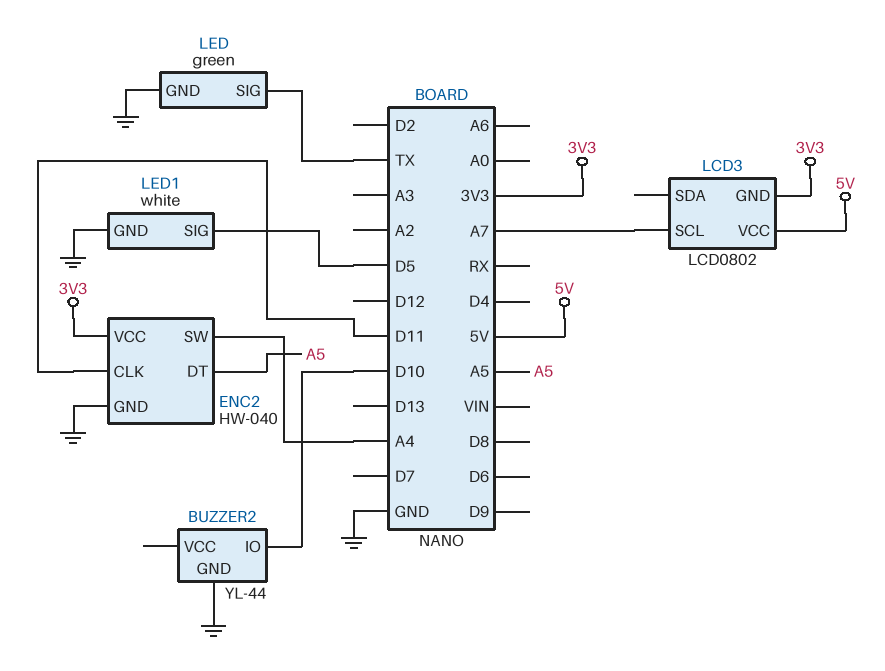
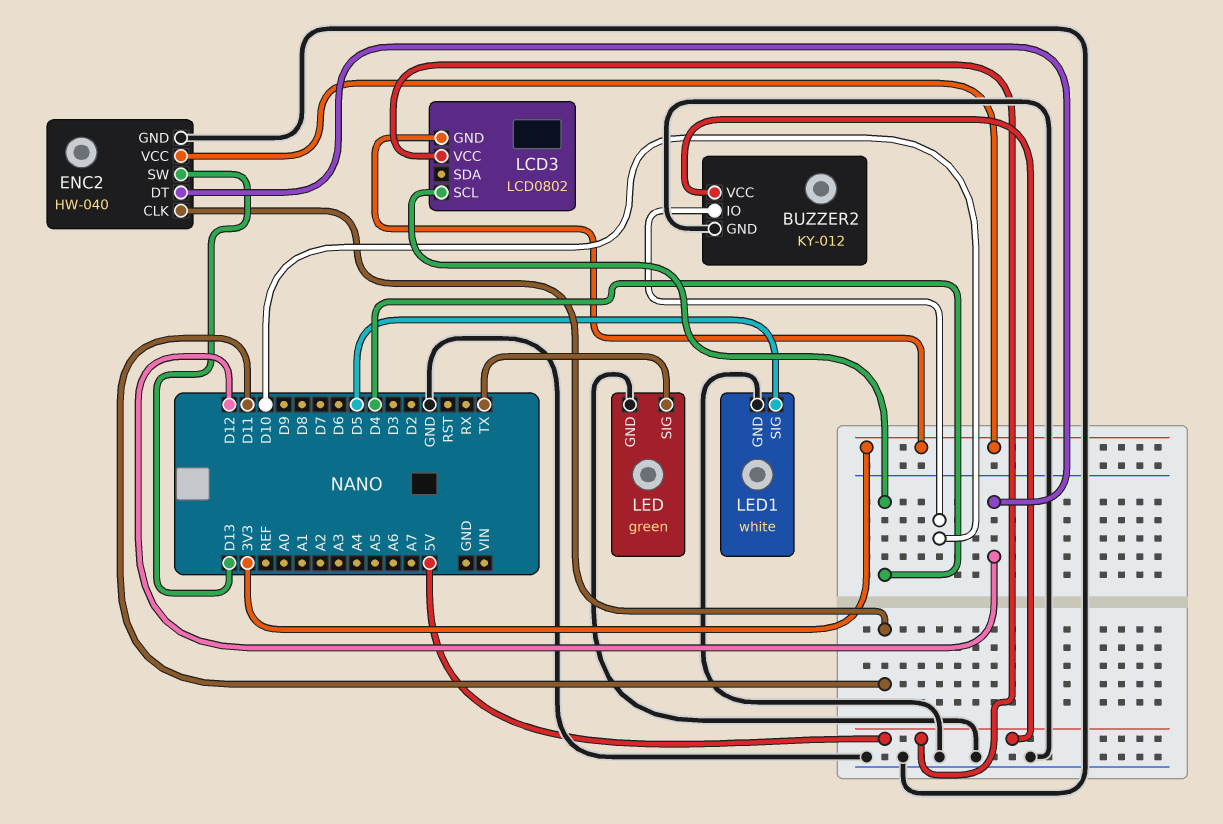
BUZZER2: YL-44 -> KY-012
BUZZER2 pin VCC: none -> 5V
ENC2 pin DT: A5 -> D12
ENC2 pin SW: A4 -> D13
LCD3 pin SCL: A7 -> D4

